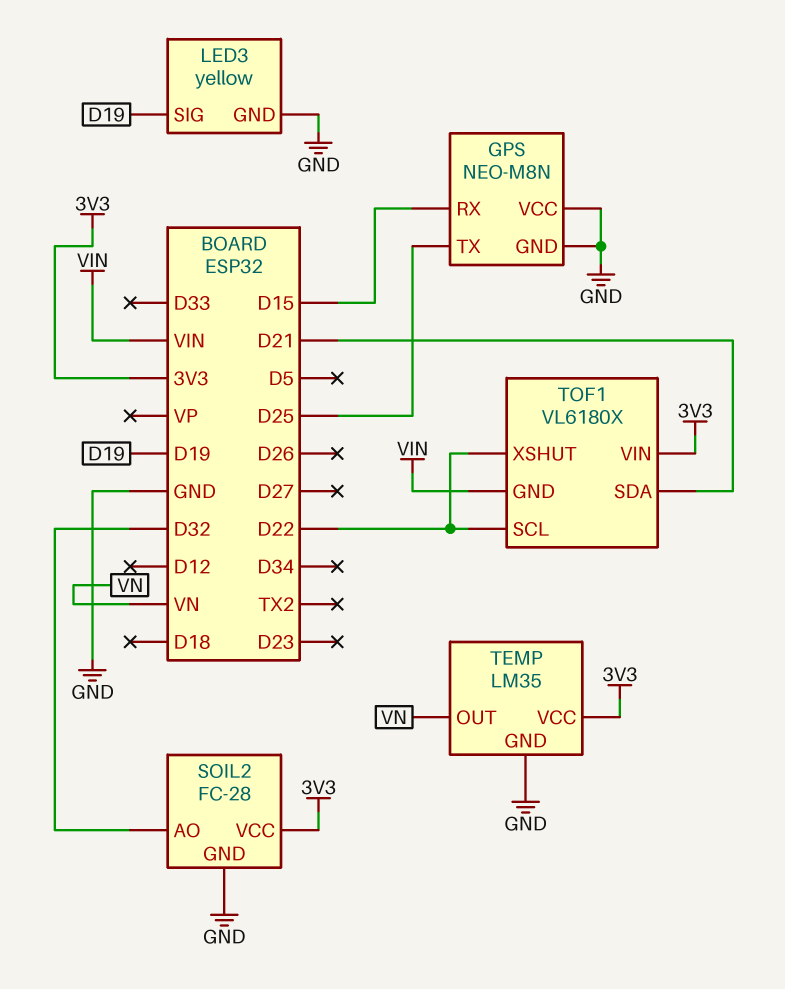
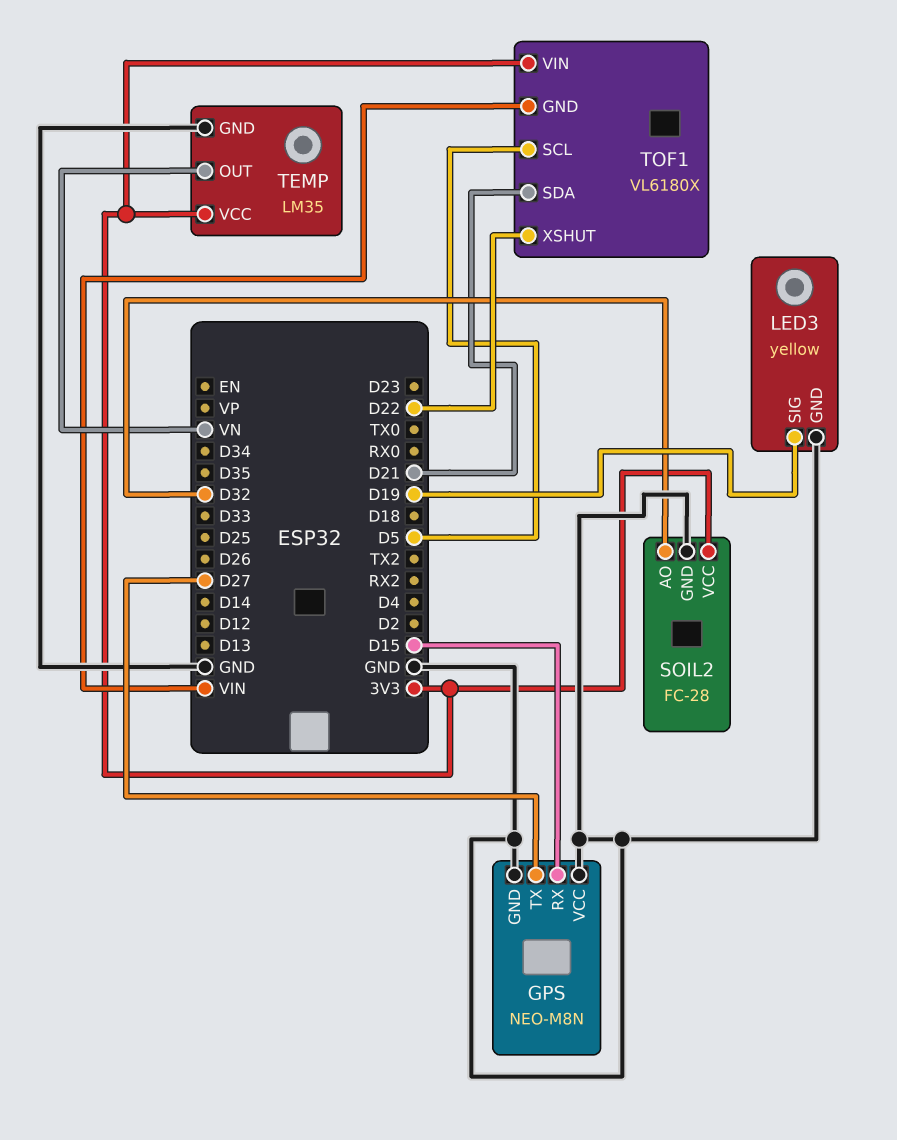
GPS pin TX: D25 -> D27
TOF1 pin SCL: D22 -> D5

